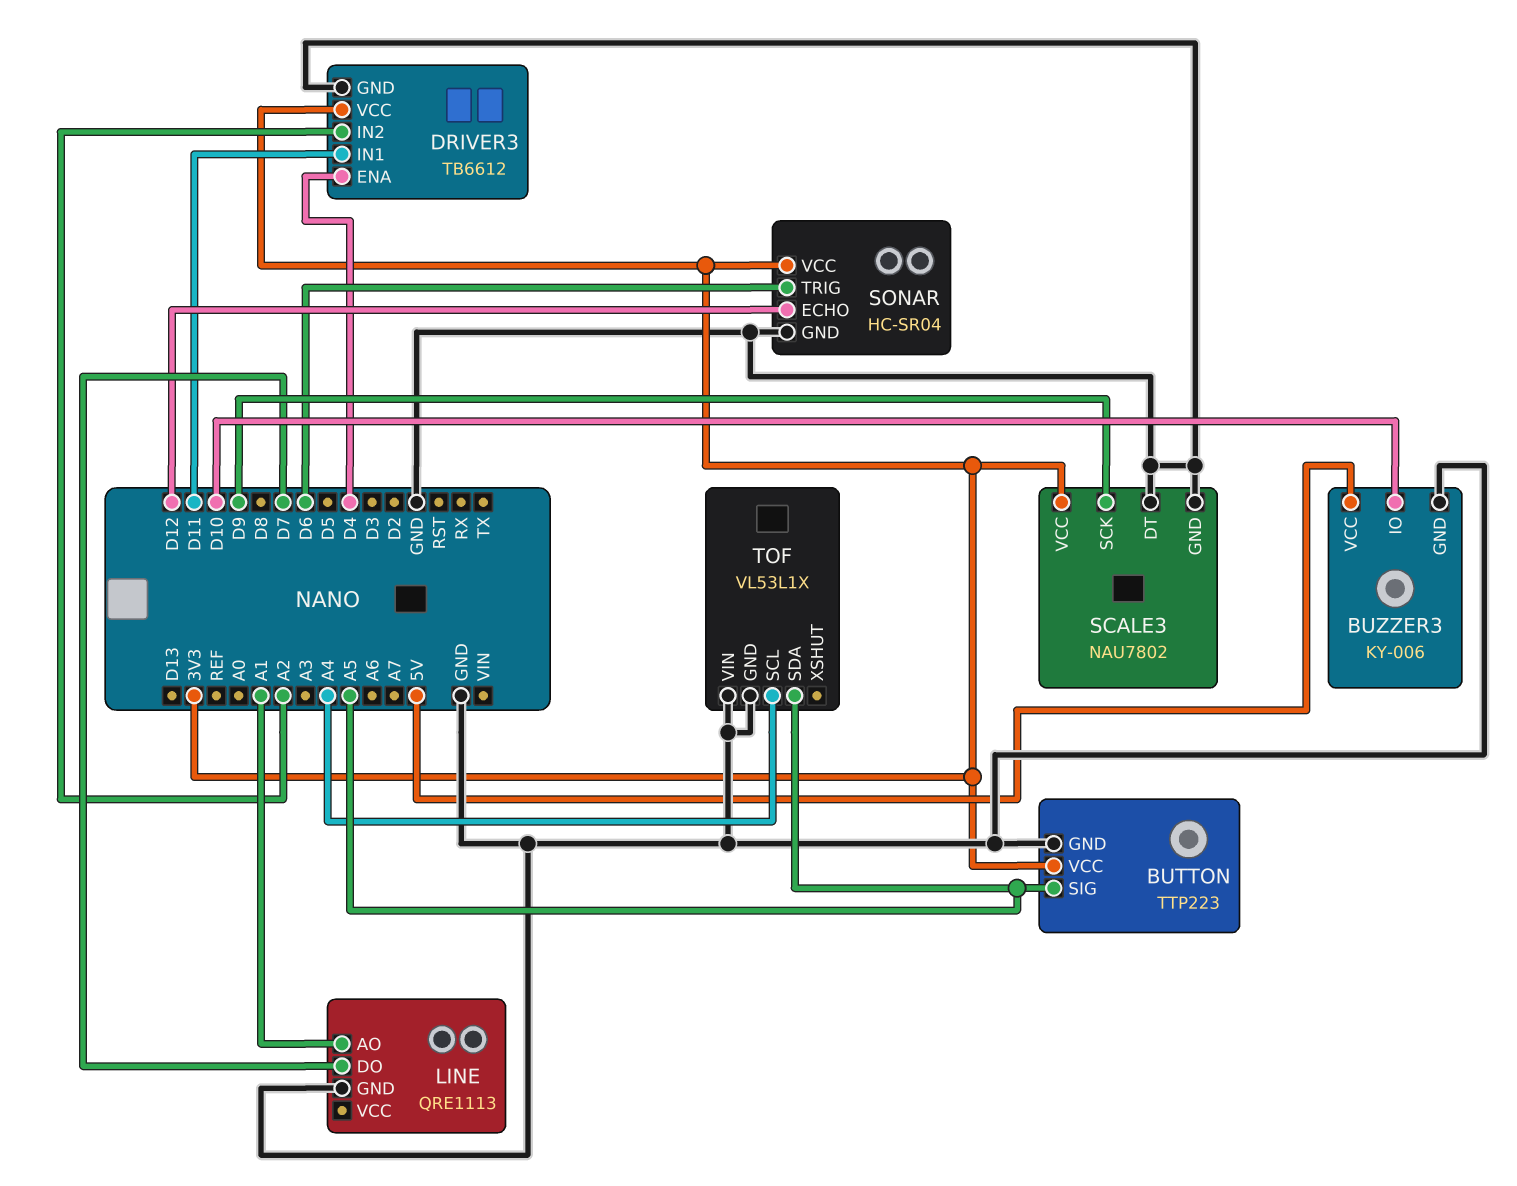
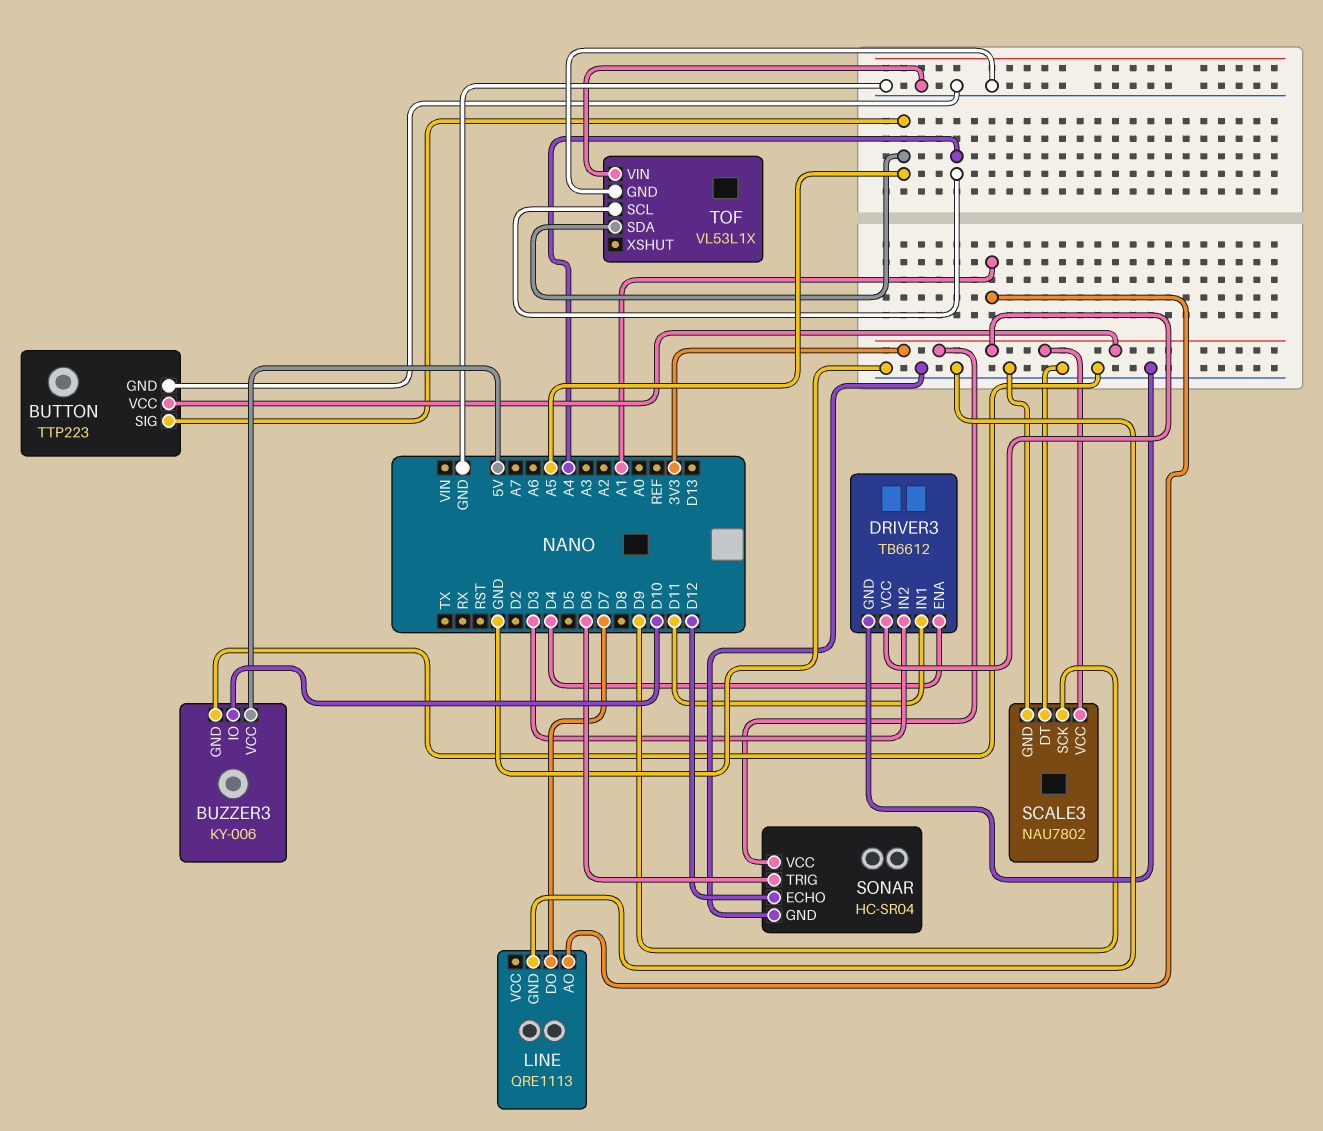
DRIVER3 pin IN2: A2 -> D3

